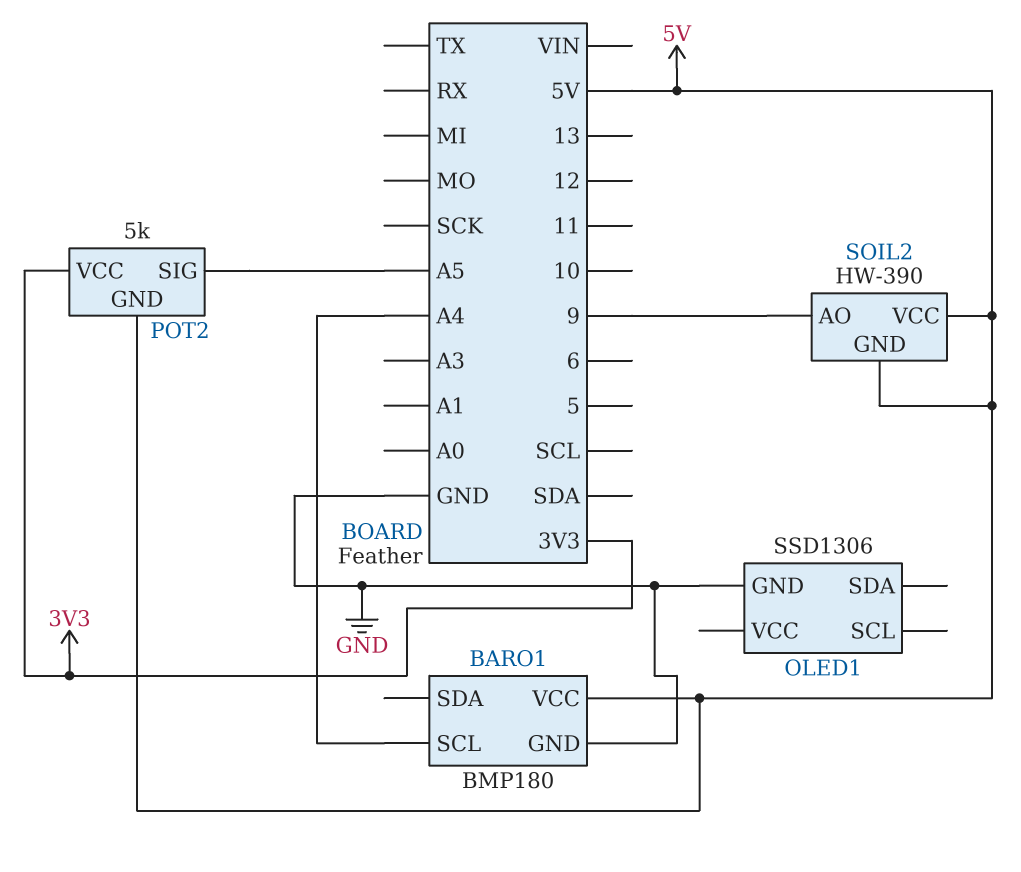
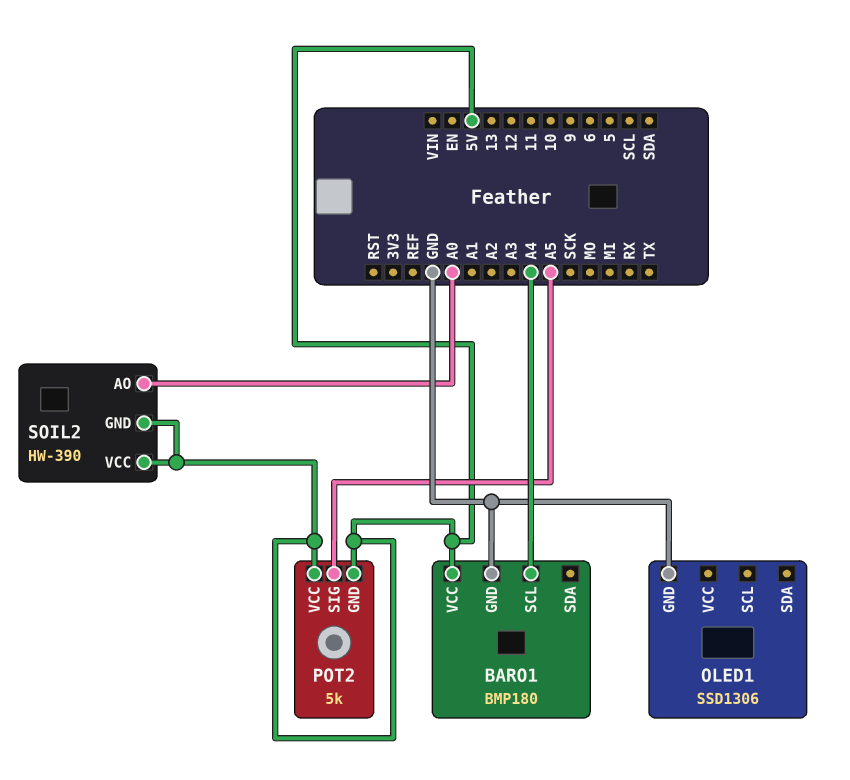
POT2 pin VCC: 3V3 -> 5V
SOIL2 pin AO: 9 -> A0

